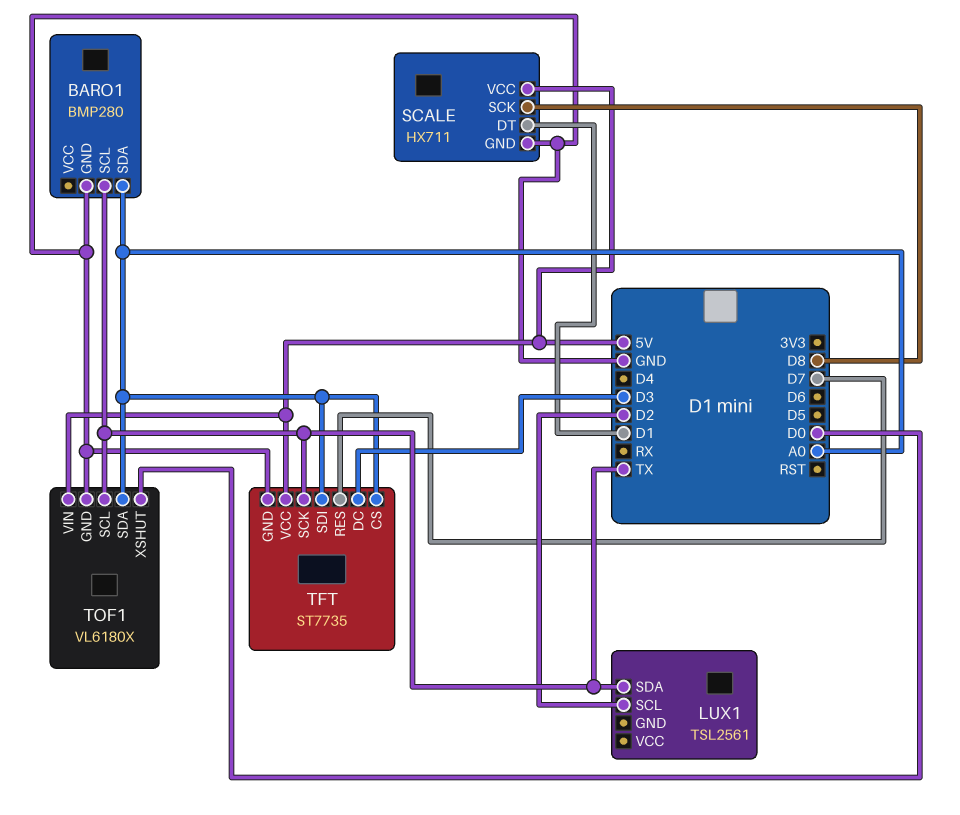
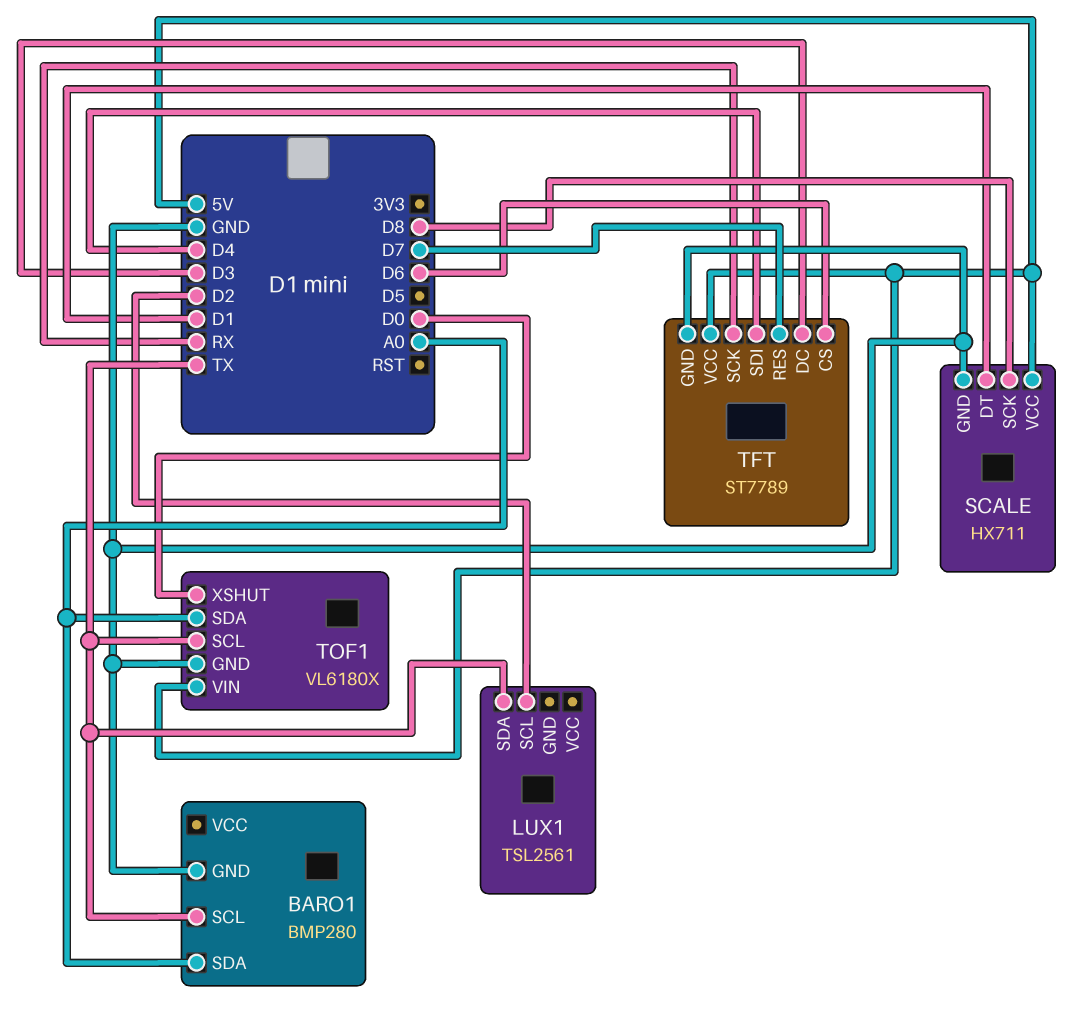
TFT: ST7735 -> ST7789
TFT pin CS: A0 -> D6
TFT pin SCK: TX -> RX
TFT pin SDI: A0 -> D4

